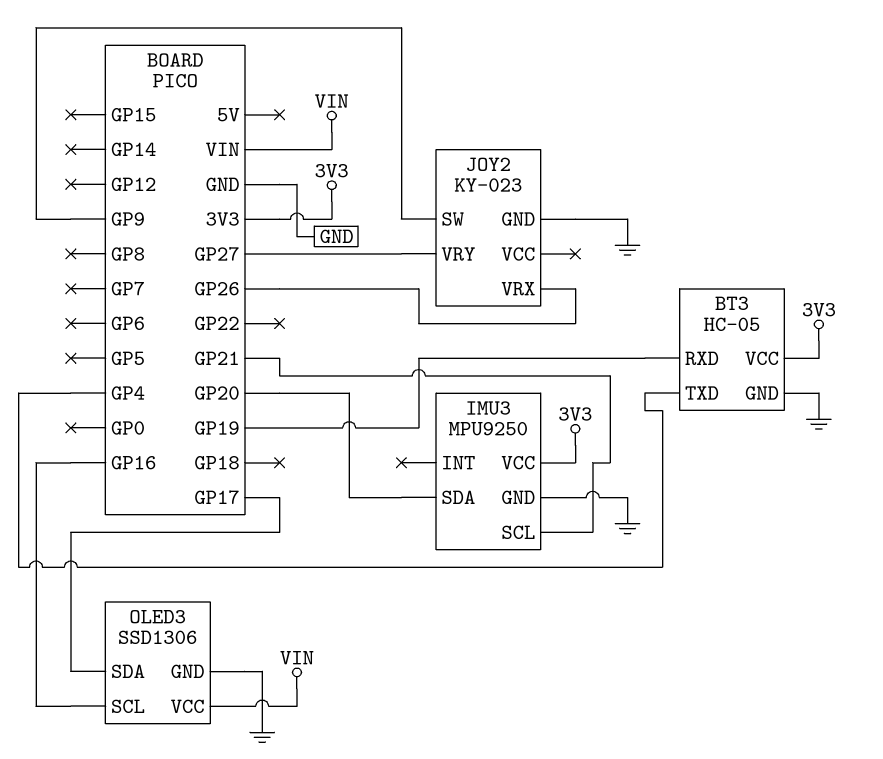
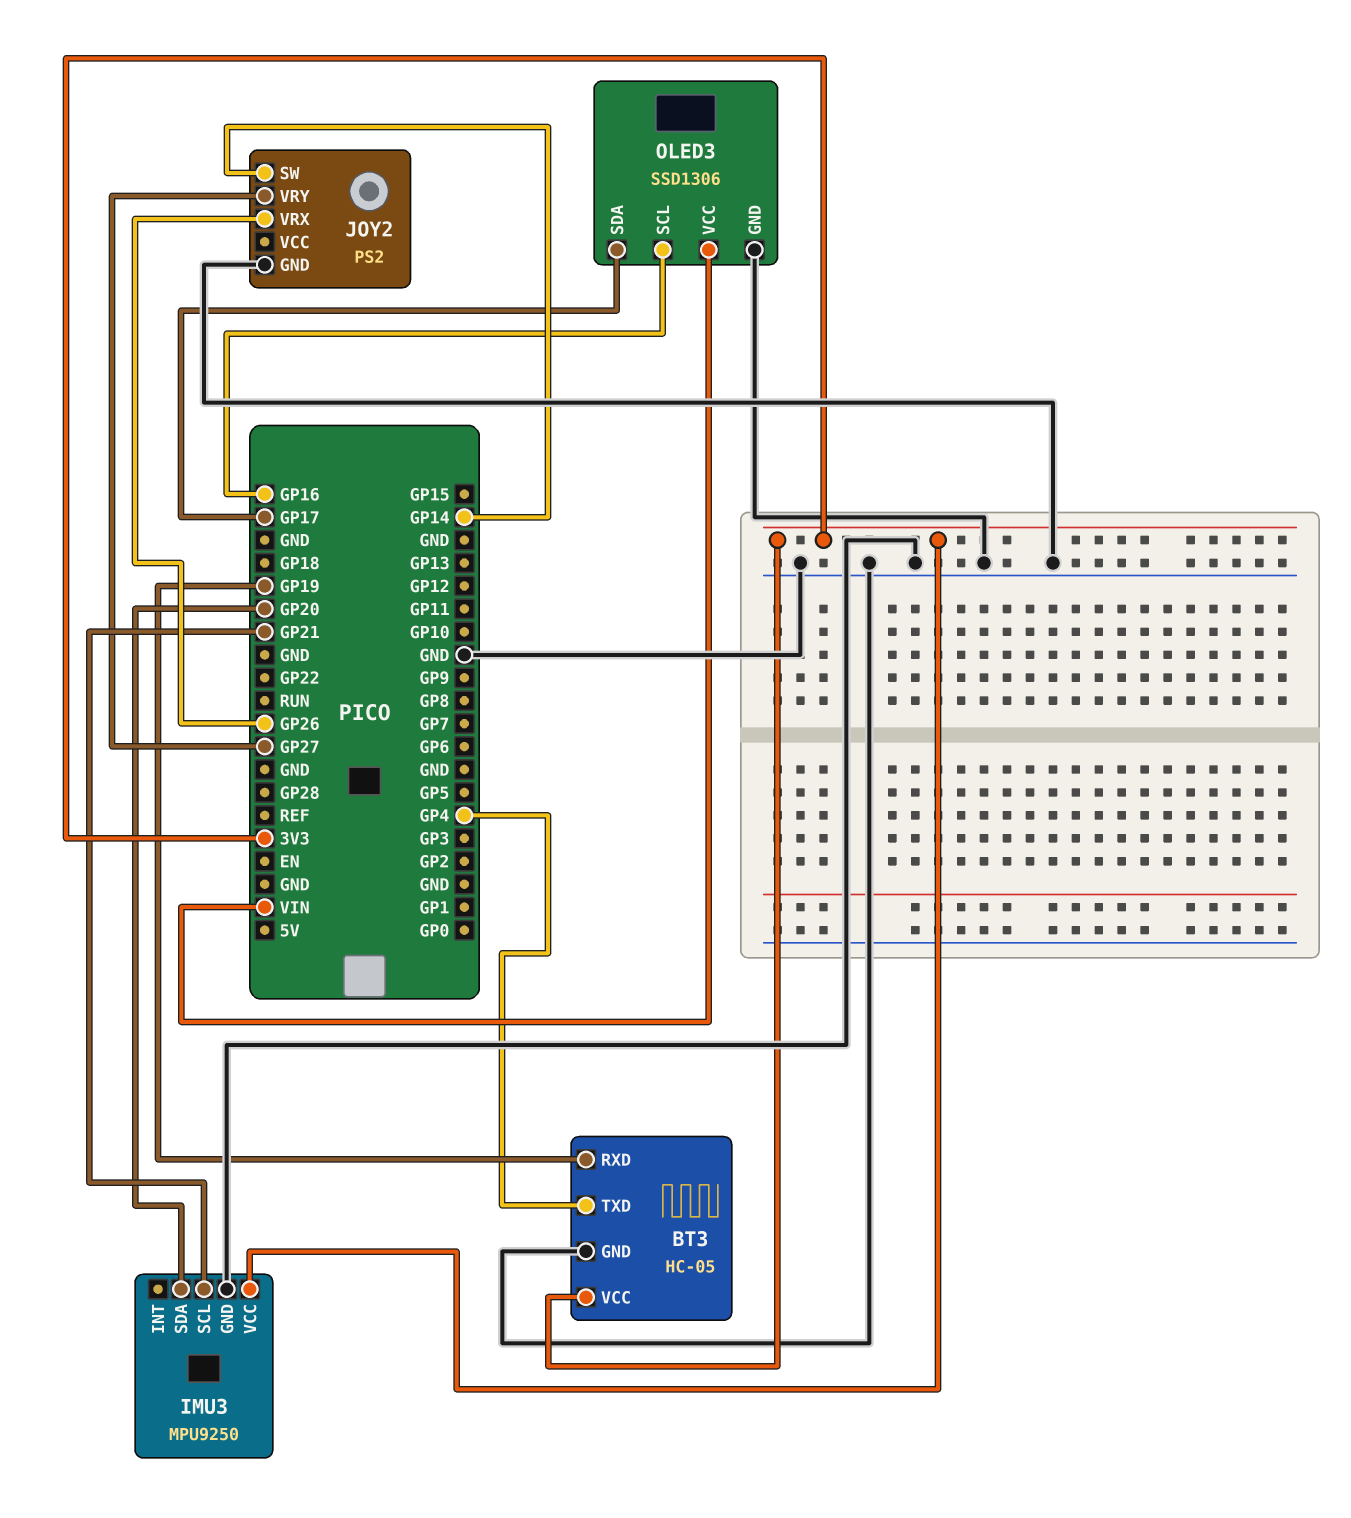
JOY2: KY-023 -> PS2
JOY2 pin SW: GP9 -> GP14

